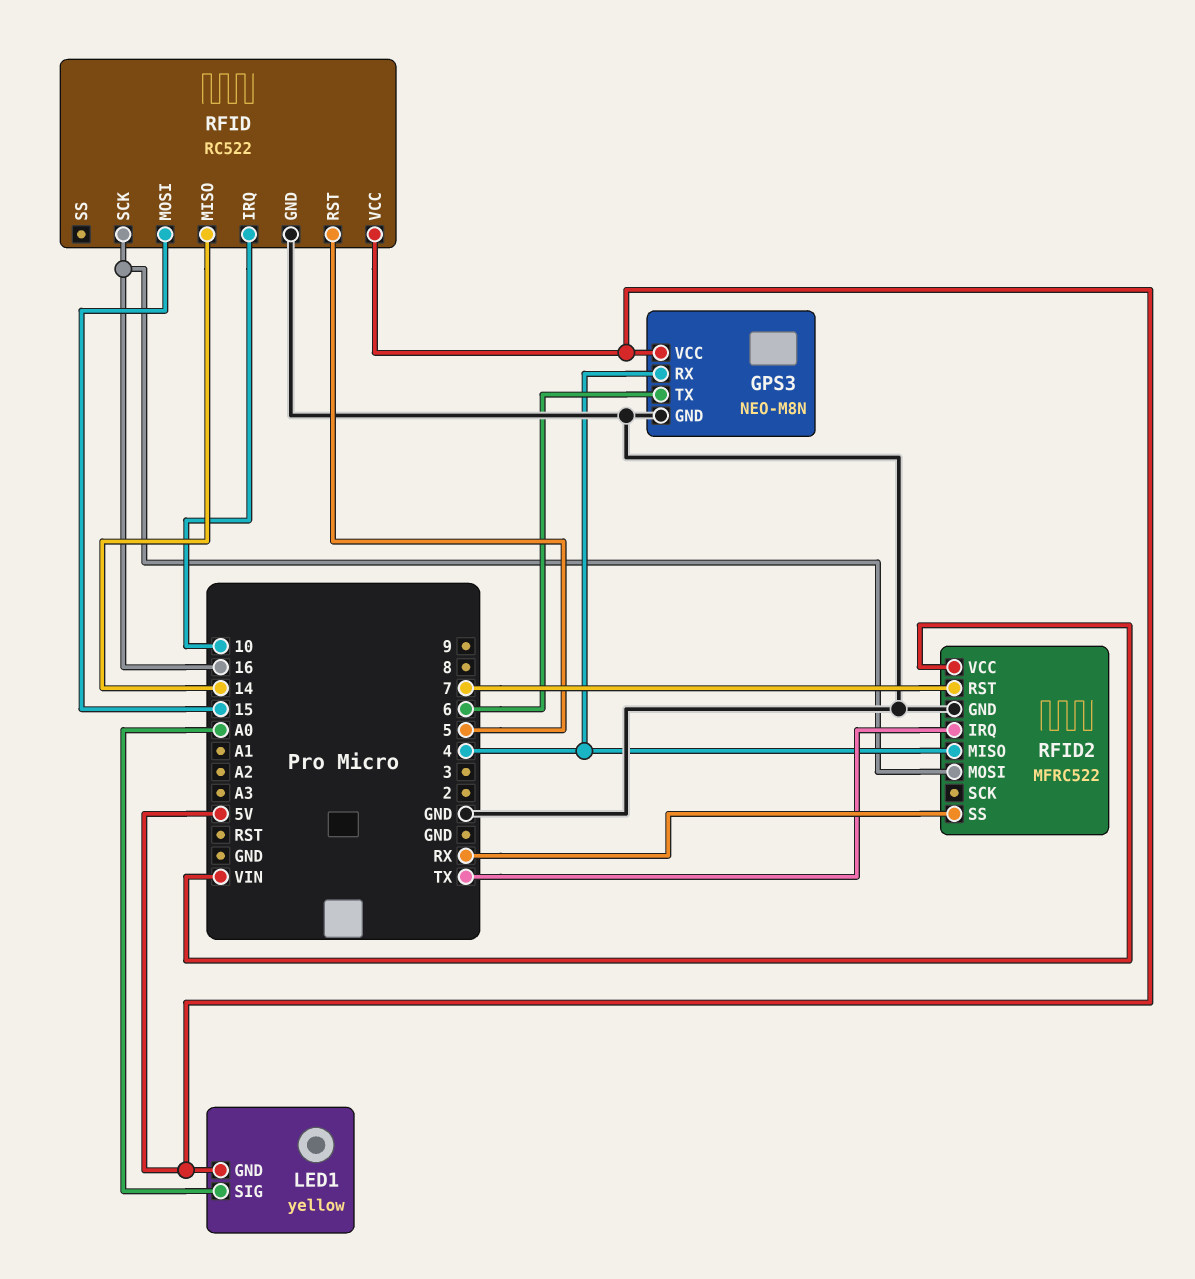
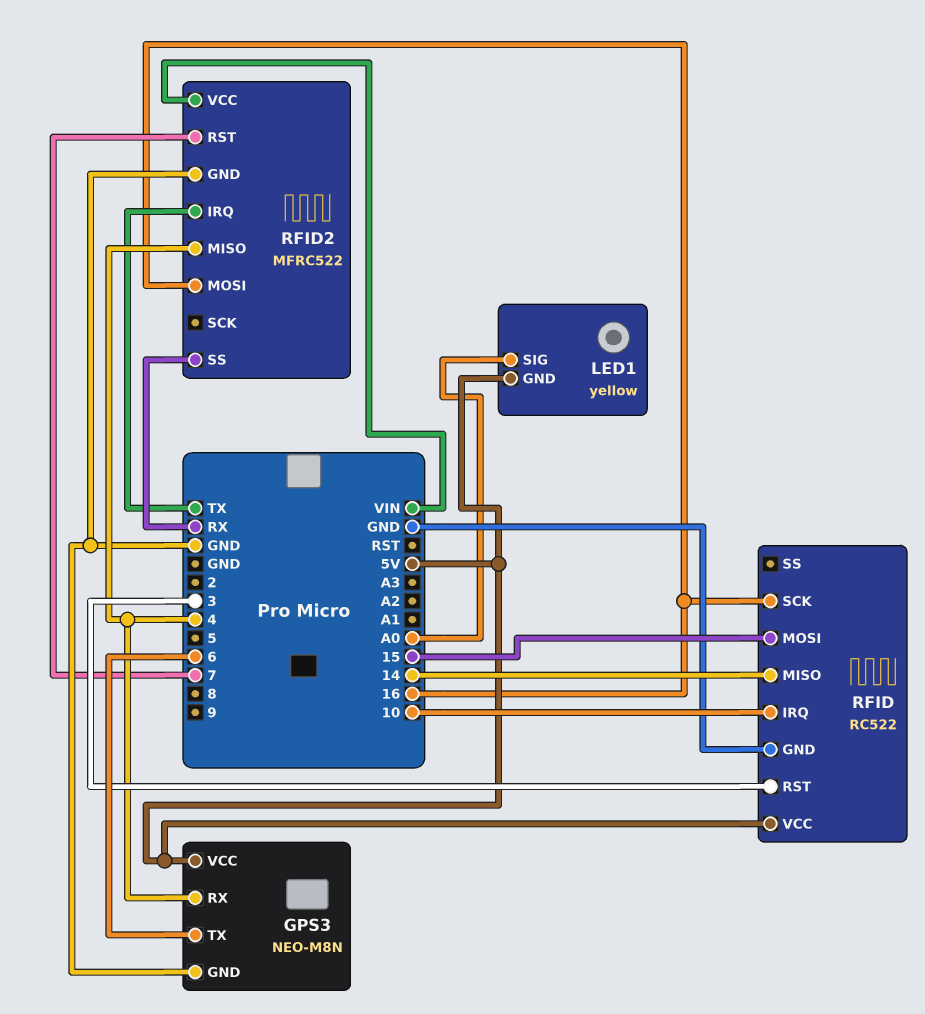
RFID pin RST: 5 -> 3

